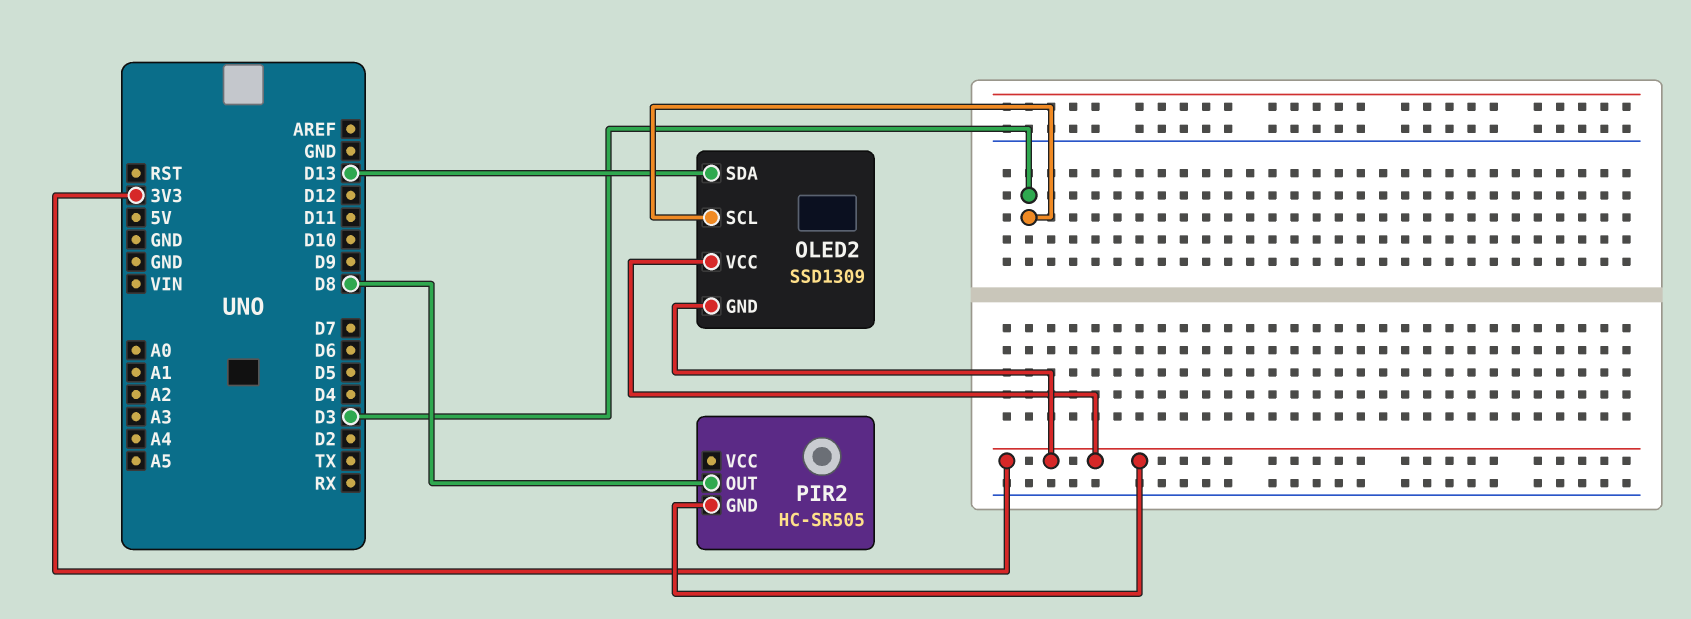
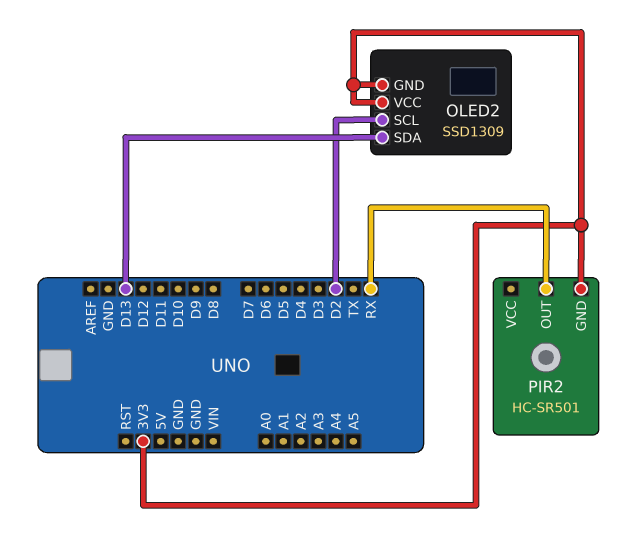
OLED2 pin SCL: D3 -> D2
PIR2: HC-SR505 -> HC-SR501
PIR2 pin OUT: D8 -> RX

